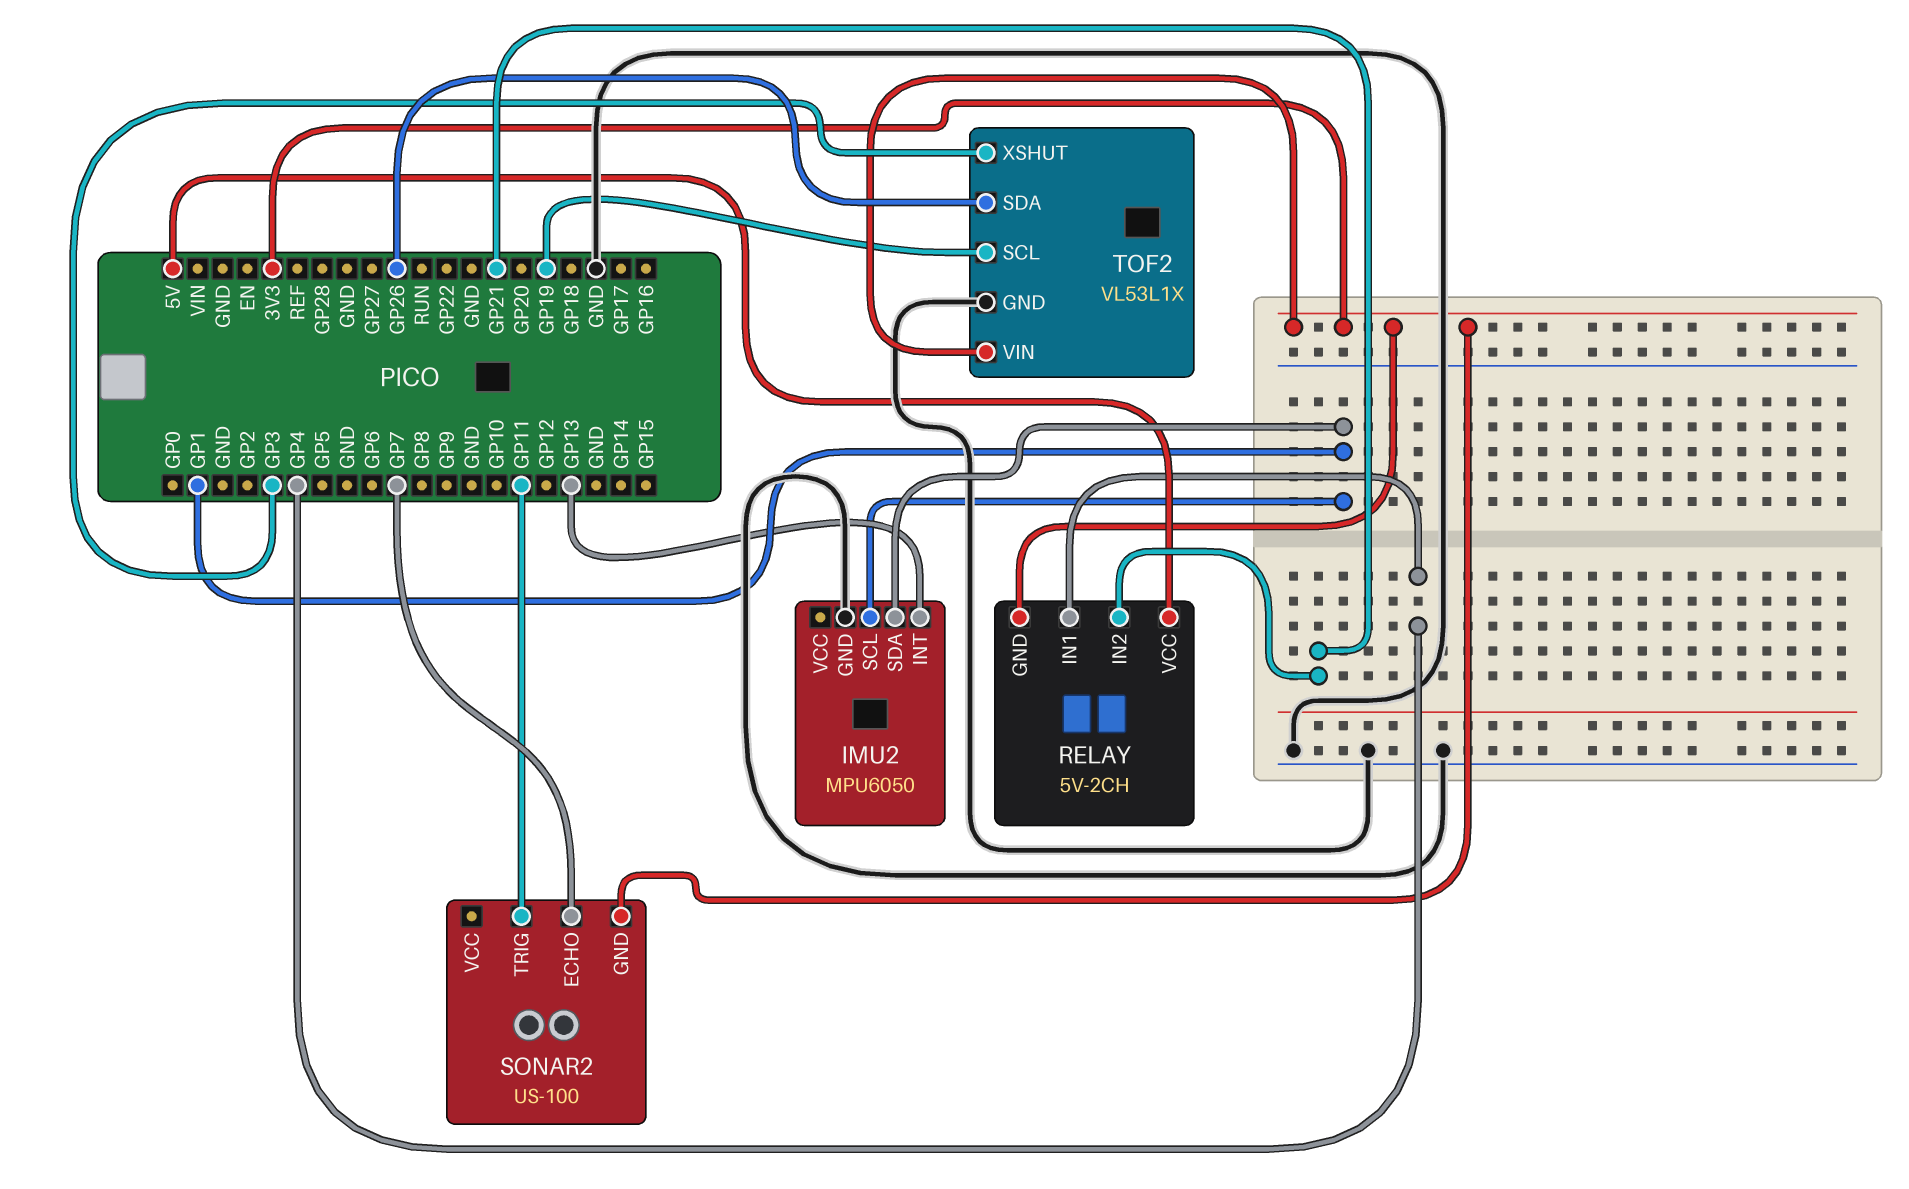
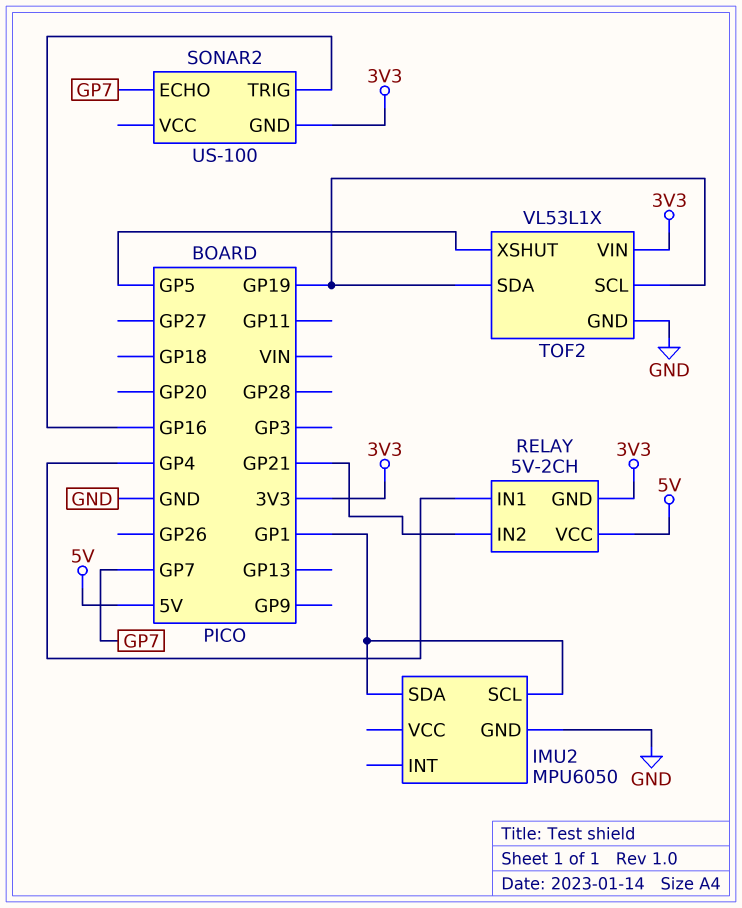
IMU2 pin INT: GP13 -> none
SONAR2 pin TRIG: GP11 -> GP16
TOF2 pin SDA: GP26 -> GP19
TOF2 pin XSHUT: GP3 -> GP5

